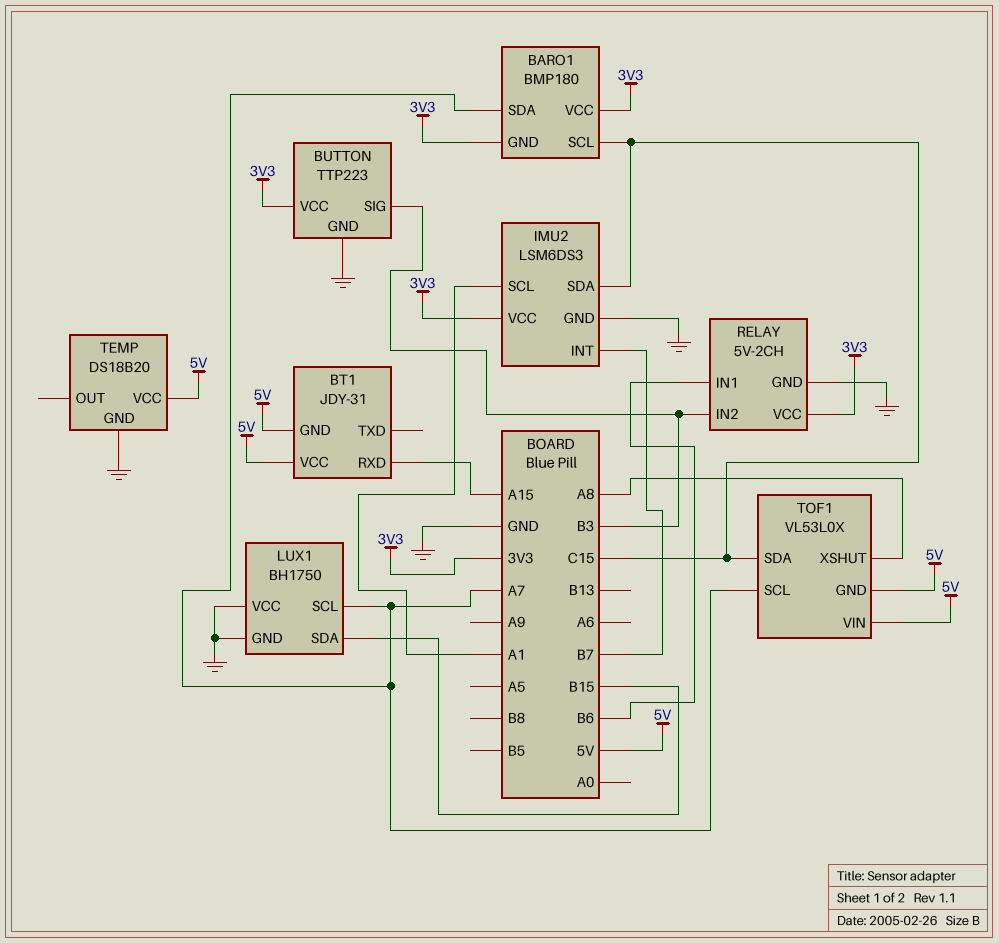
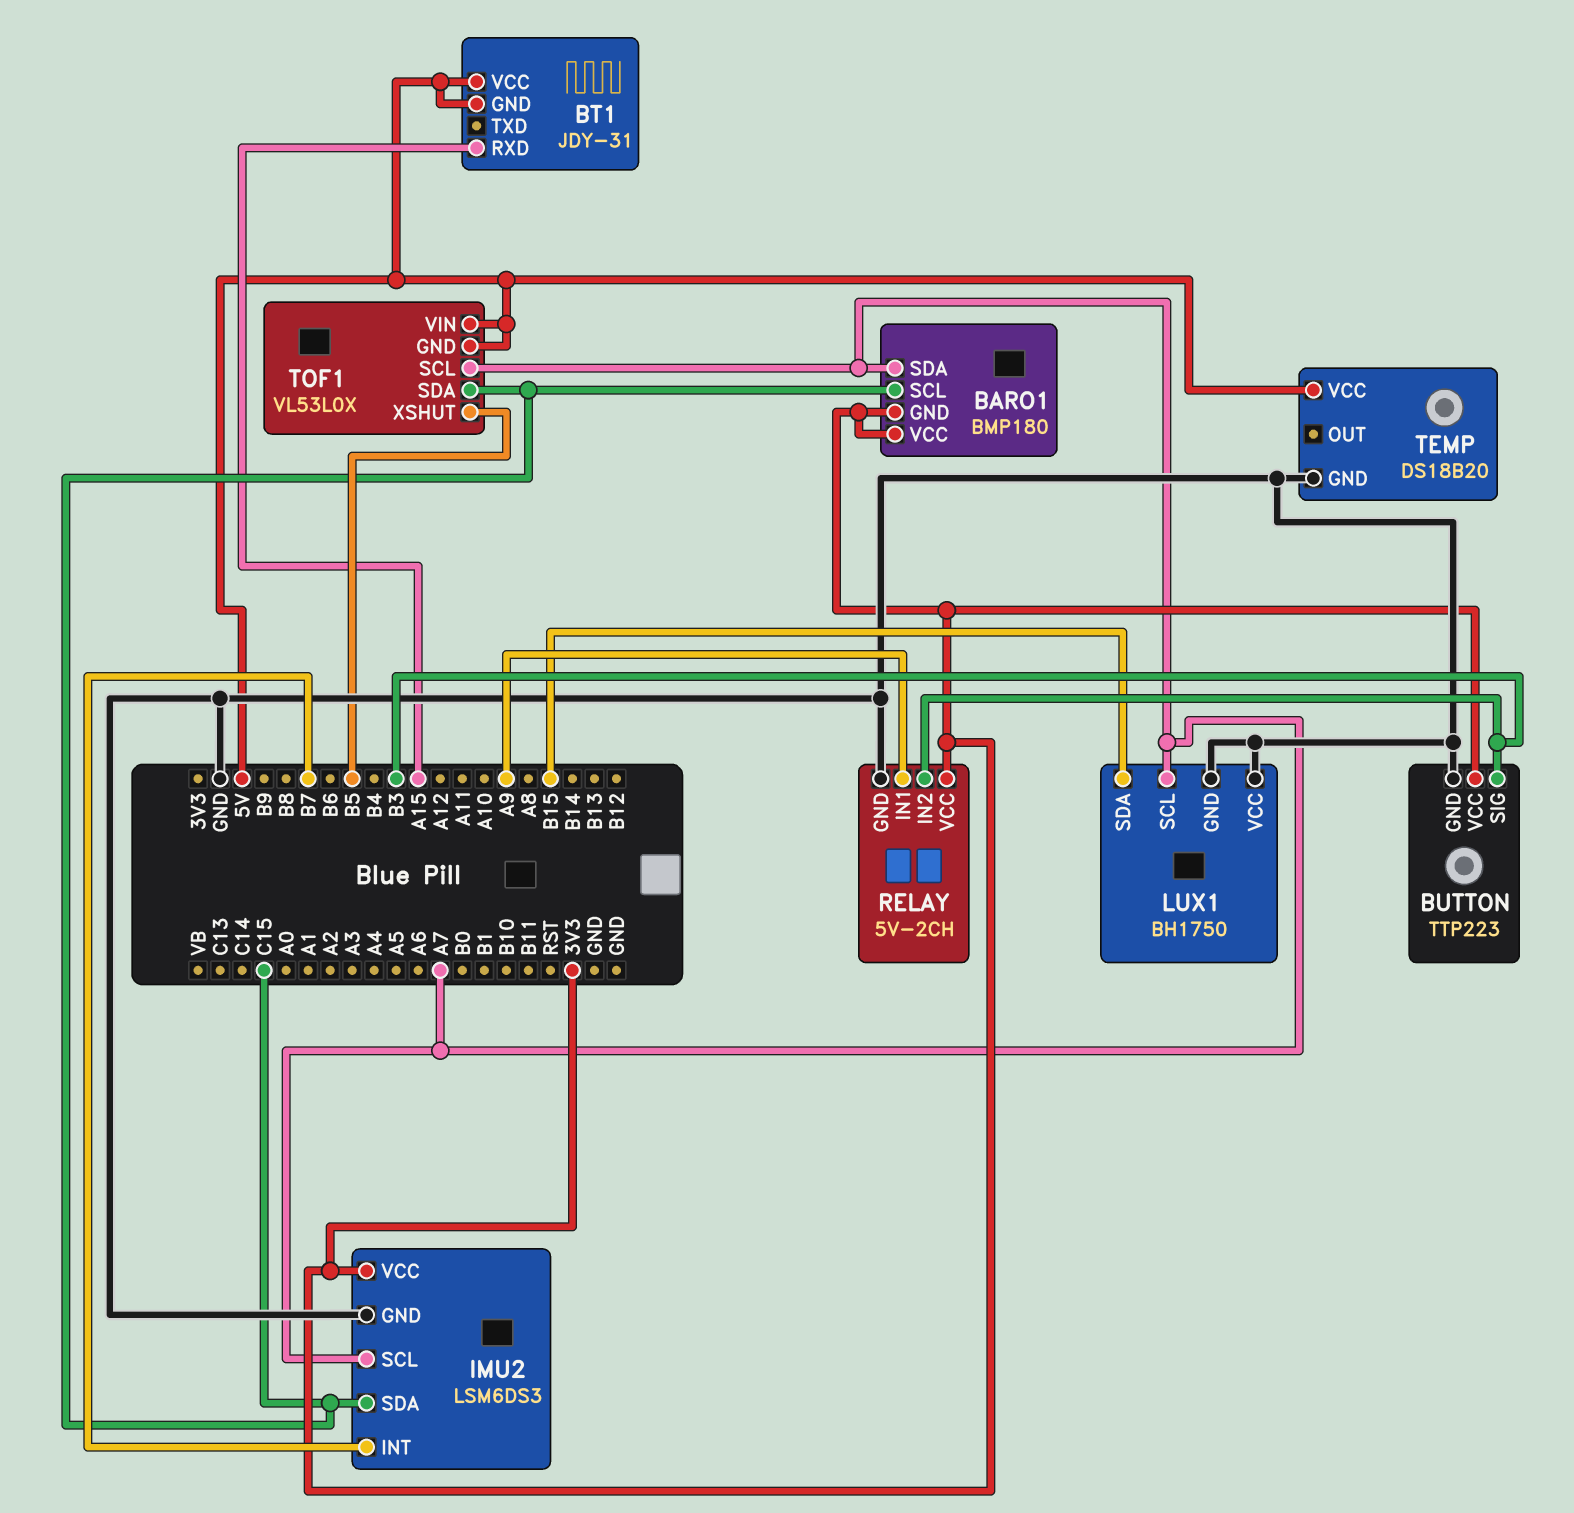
IMU2 pin SCL: A1 -> A7
RELAY pin IN1: B6 -> A9
TOF1 pin XSHUT: A8 -> B5

